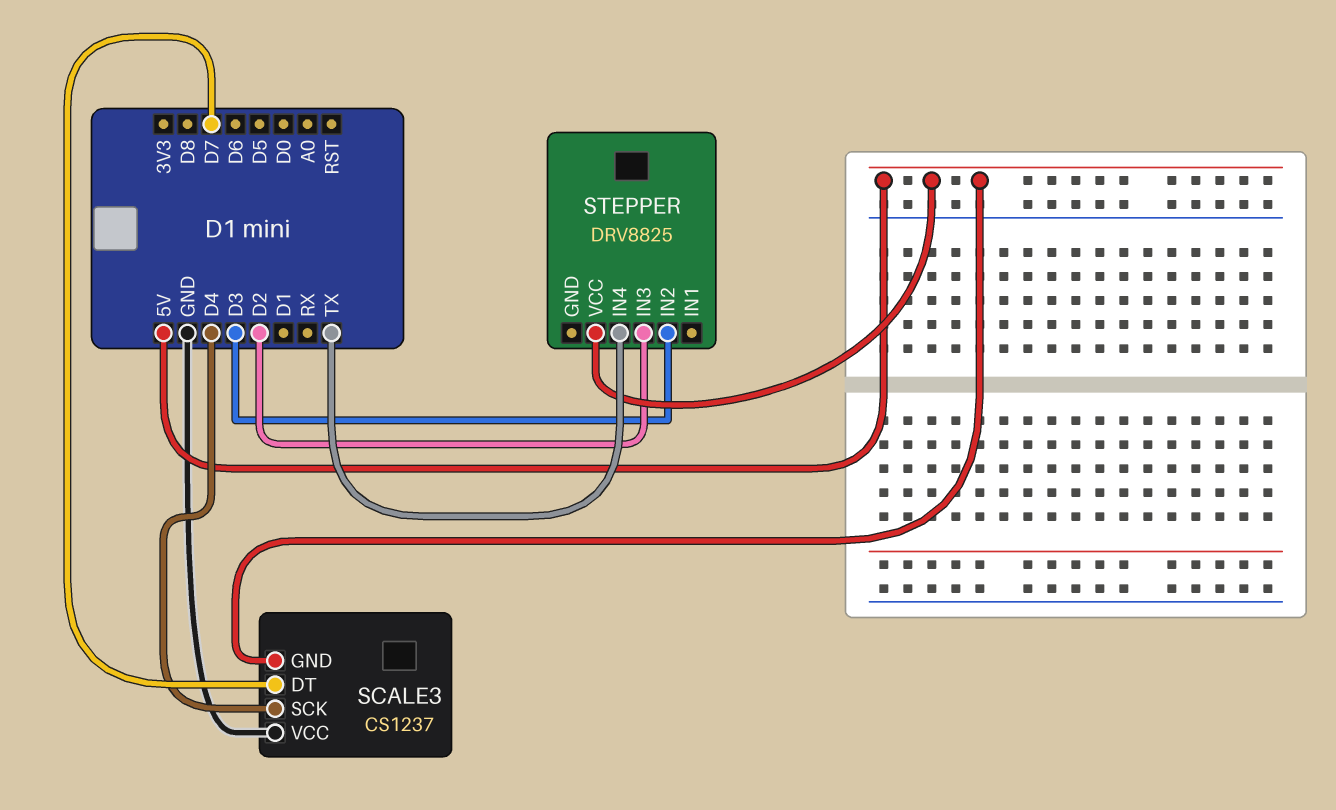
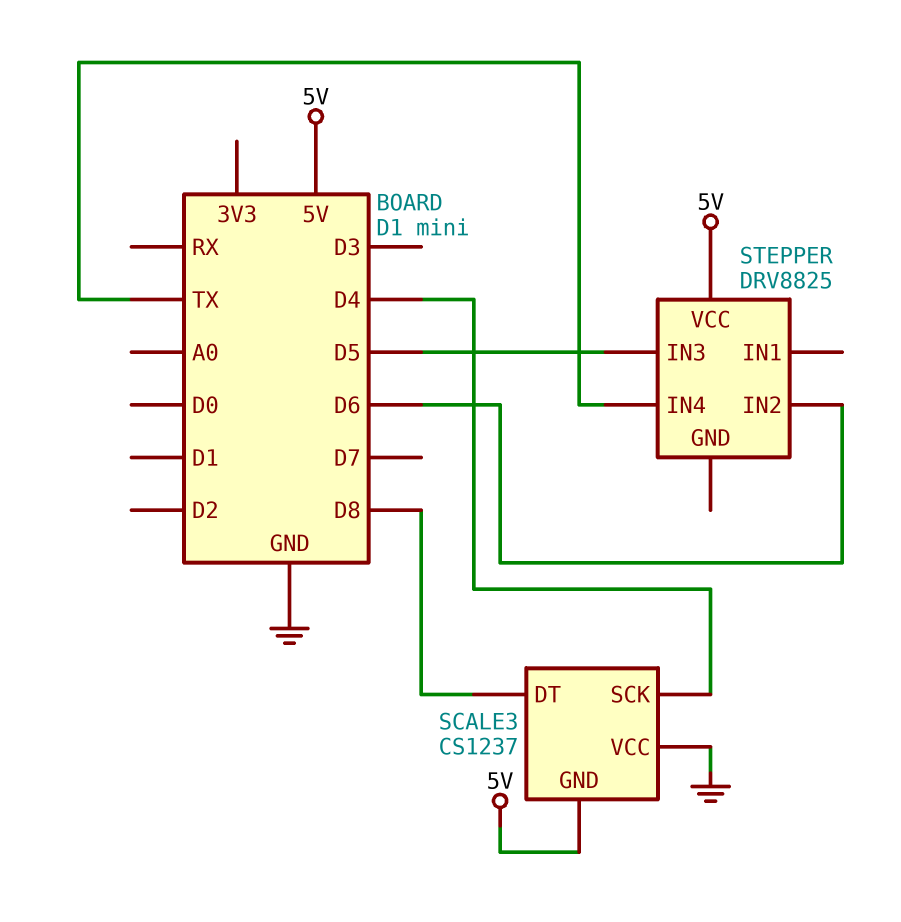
SCALE3 pin DT: D7 -> D8
STEPPER pin IN2: D3 -> D6
STEPPER pin IN3: D2 -> D5

